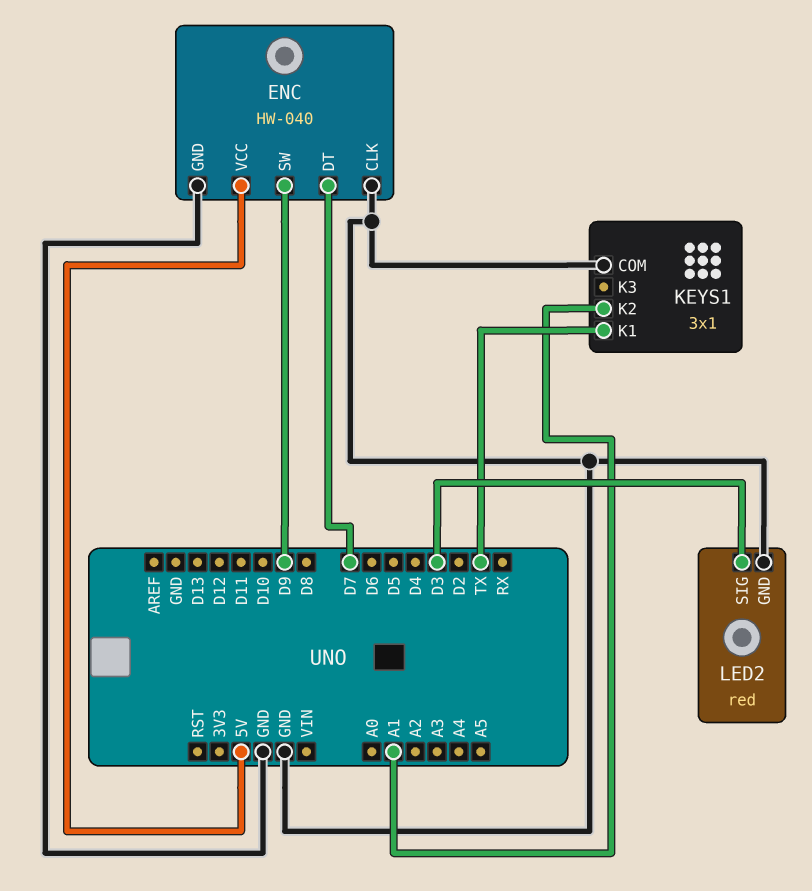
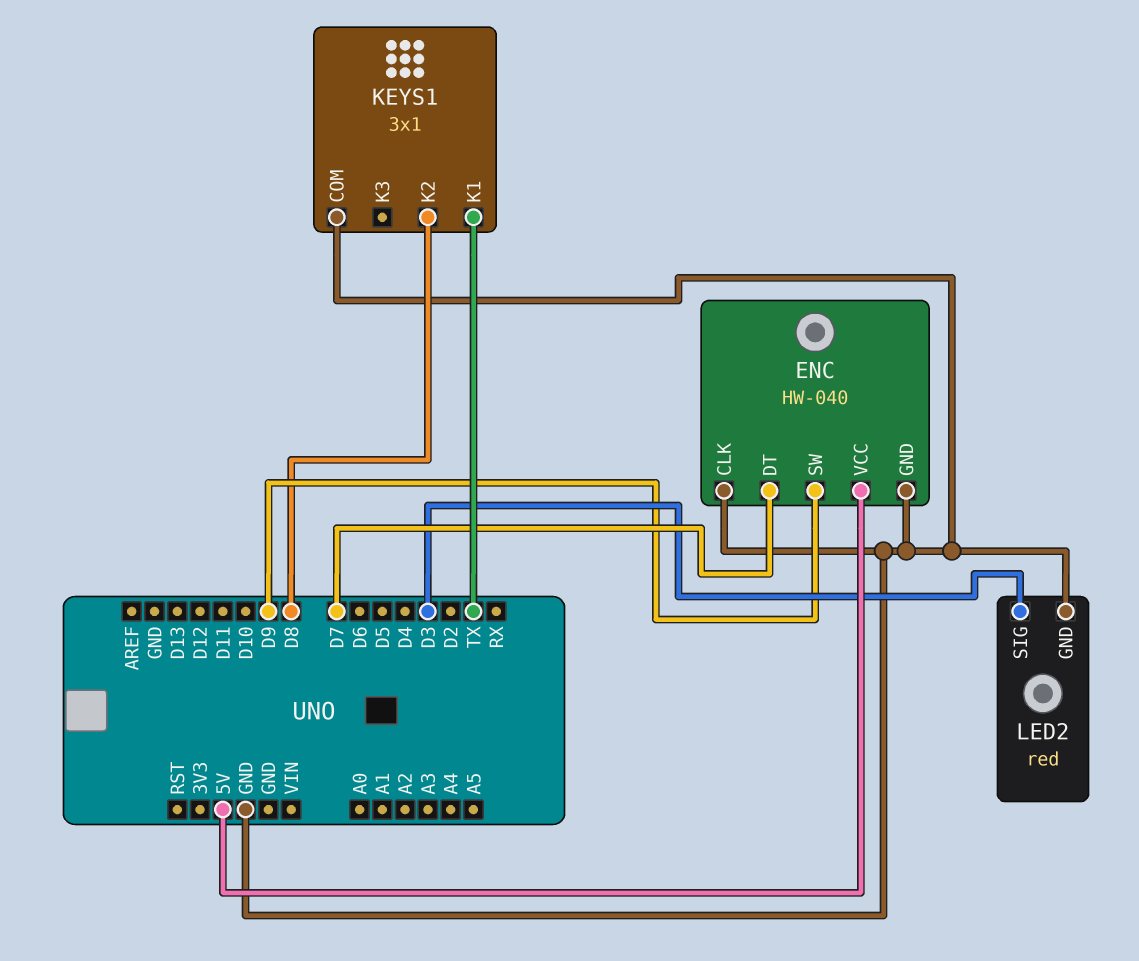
KEYS1 pin K2: A1 -> D8

